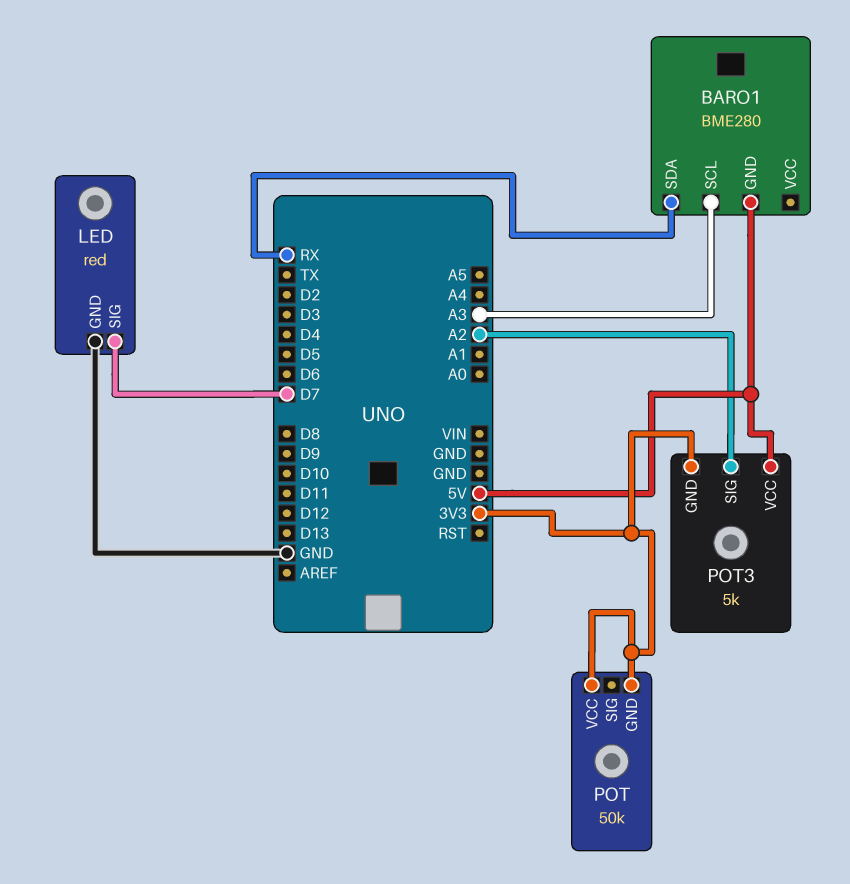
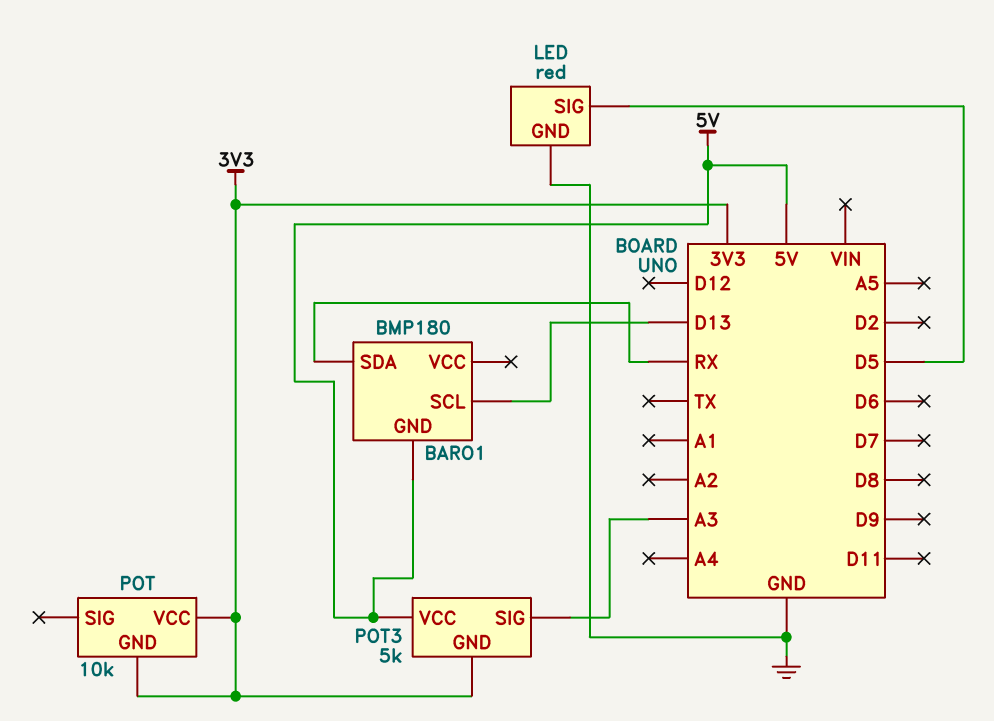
BARO1: BME280 -> BMP180
BARO1 pin SCL: A3 -> D13
LED pin SIG: D7 -> D5
POT: 50k -> 10k
POT3 pin SIG: A2 -> A3

